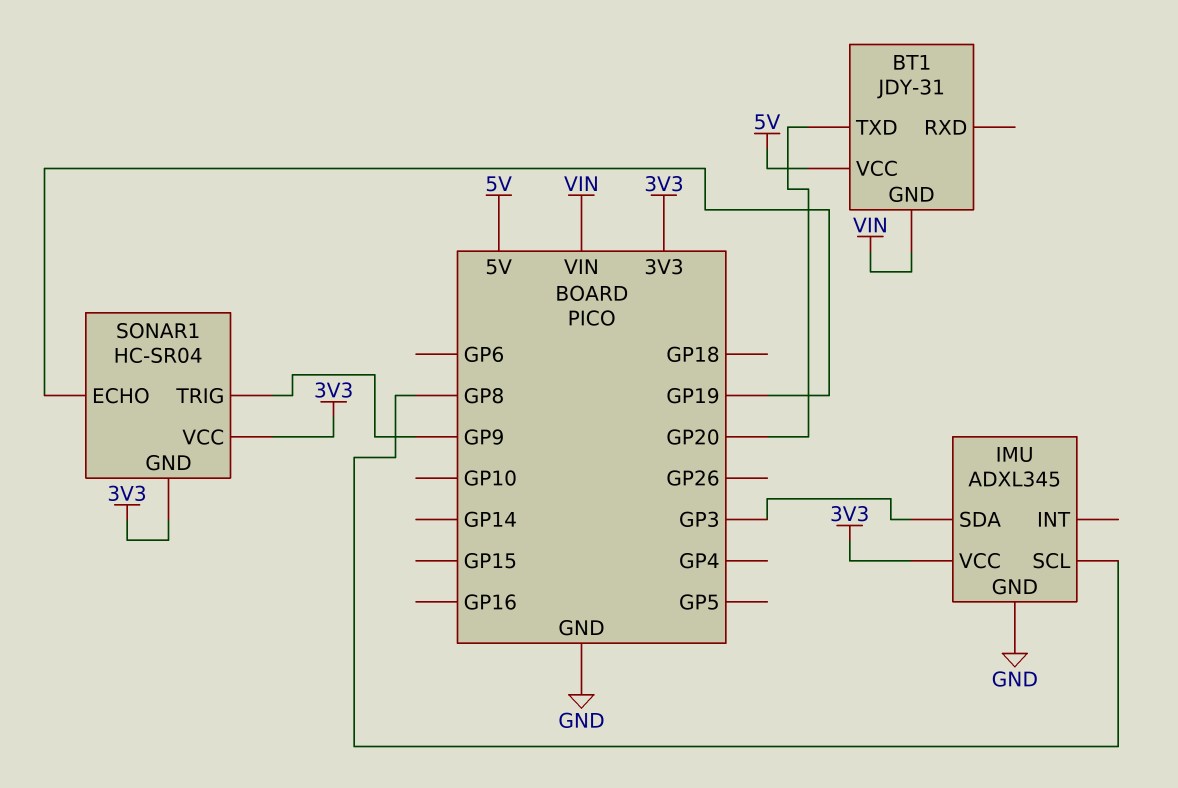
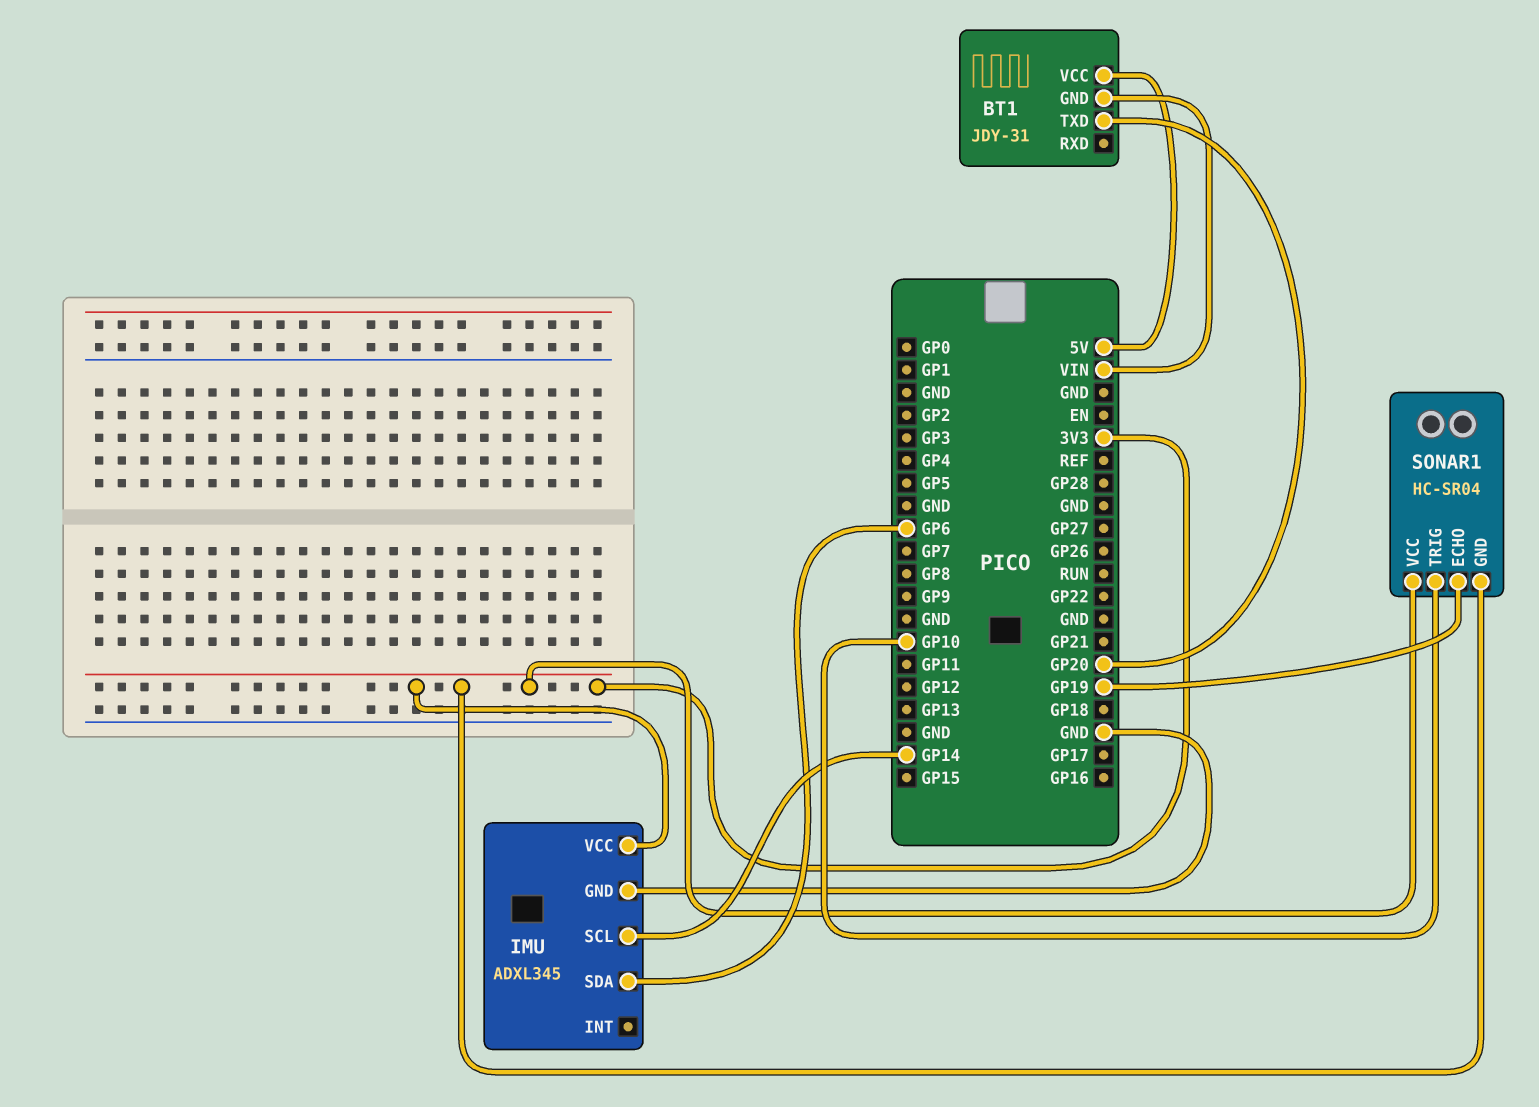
IMU pin SCL: GP8 -> GP14
IMU pin SDA: GP3 -> GP6
SONAR1 pin TRIG: GP9 -> GP10

